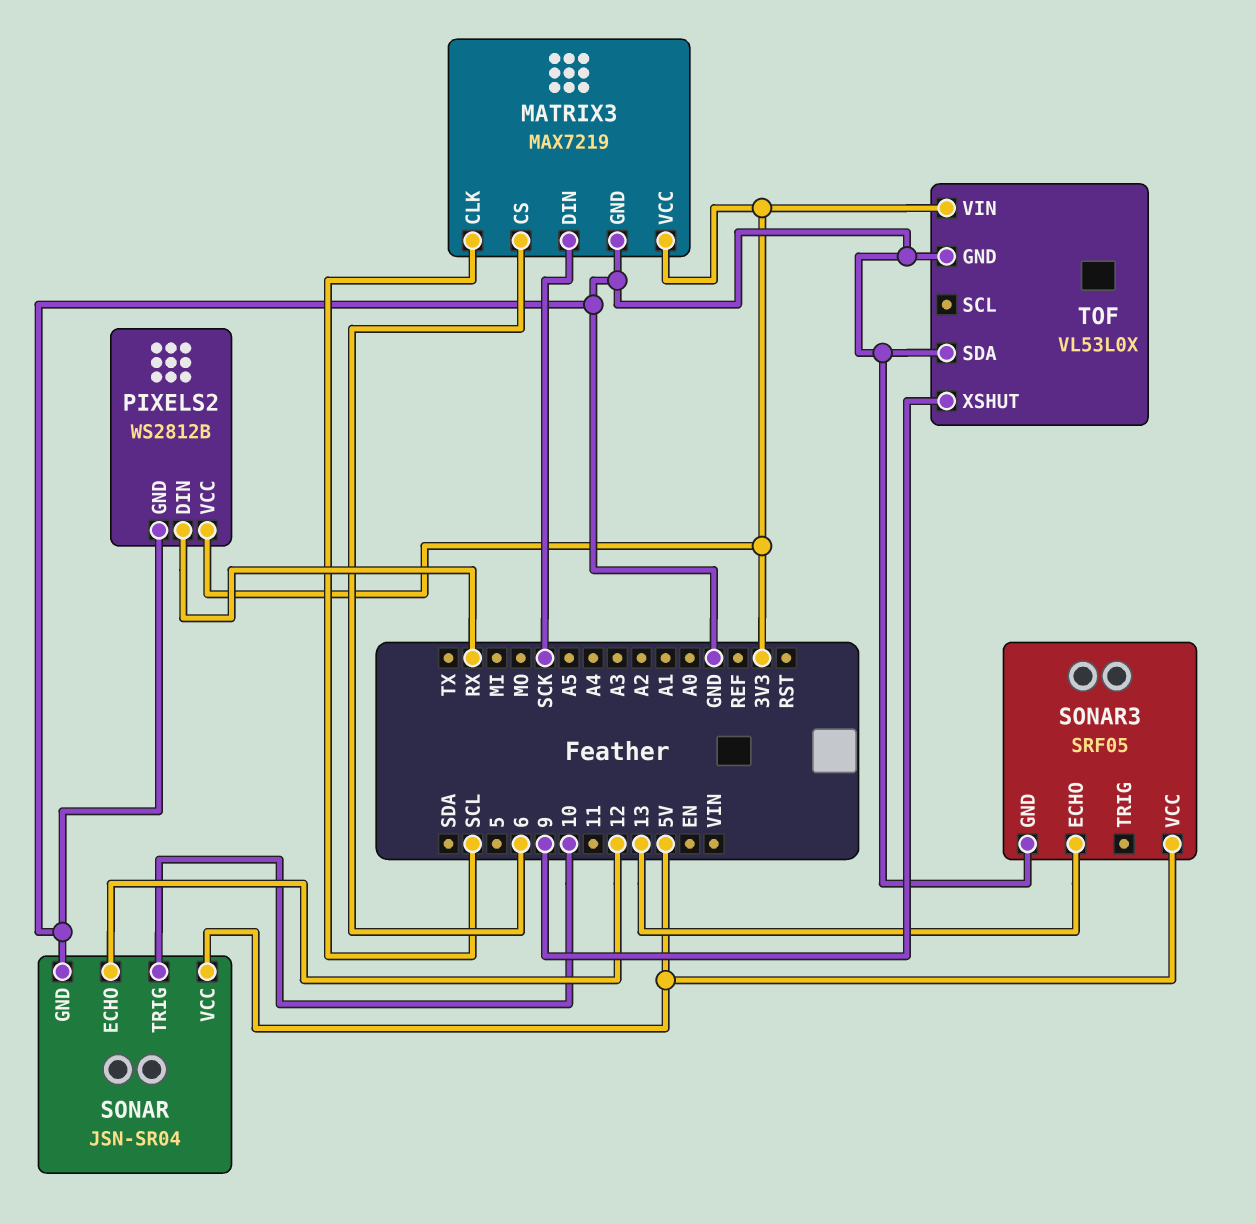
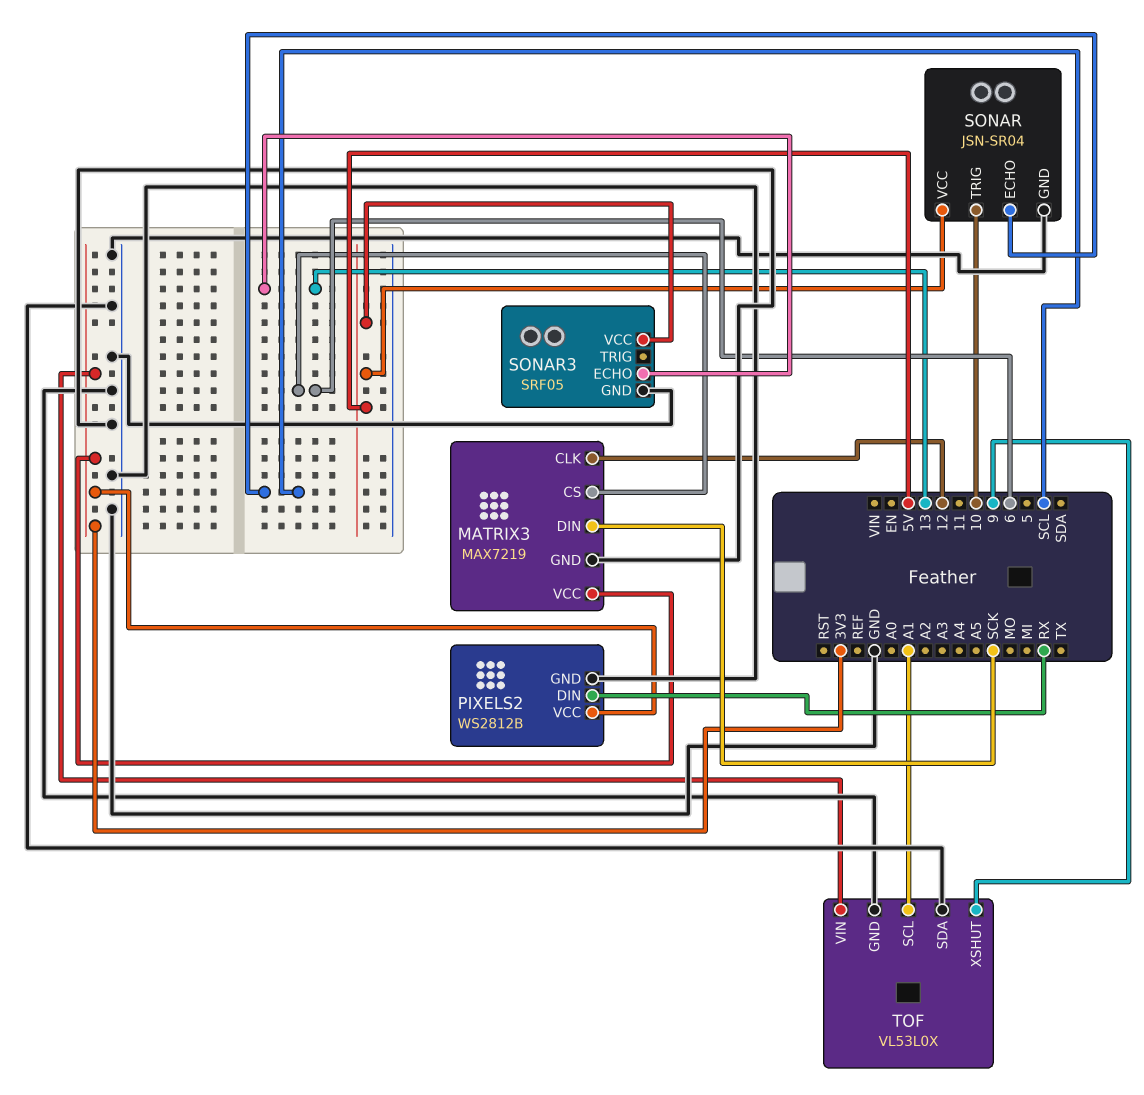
MATRIX3 pin CLK: SCL -> 12
SONAR pin ECHO: 12 -> SCL
TOF pin SCL: none -> A1

